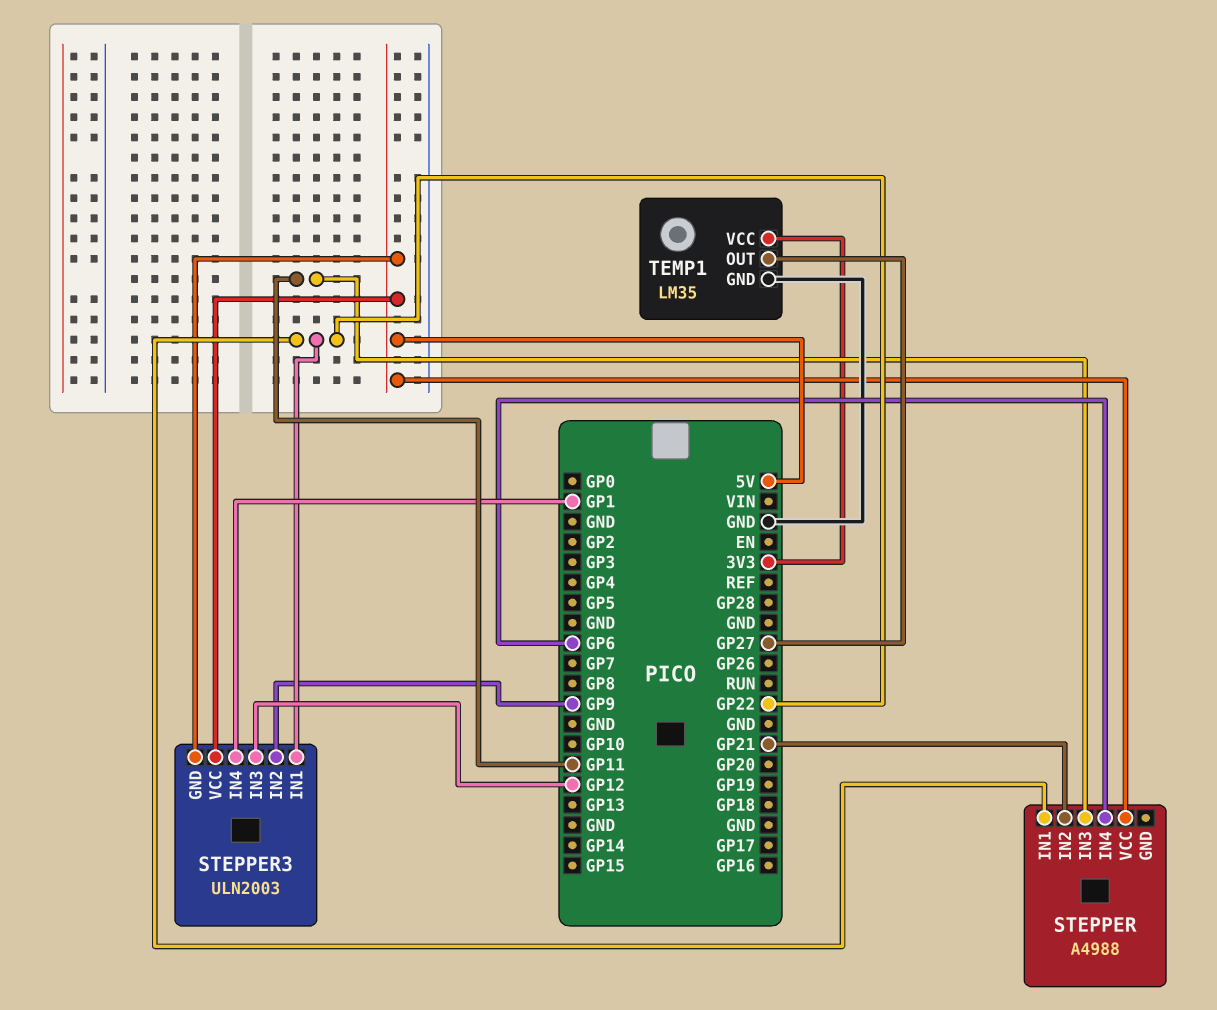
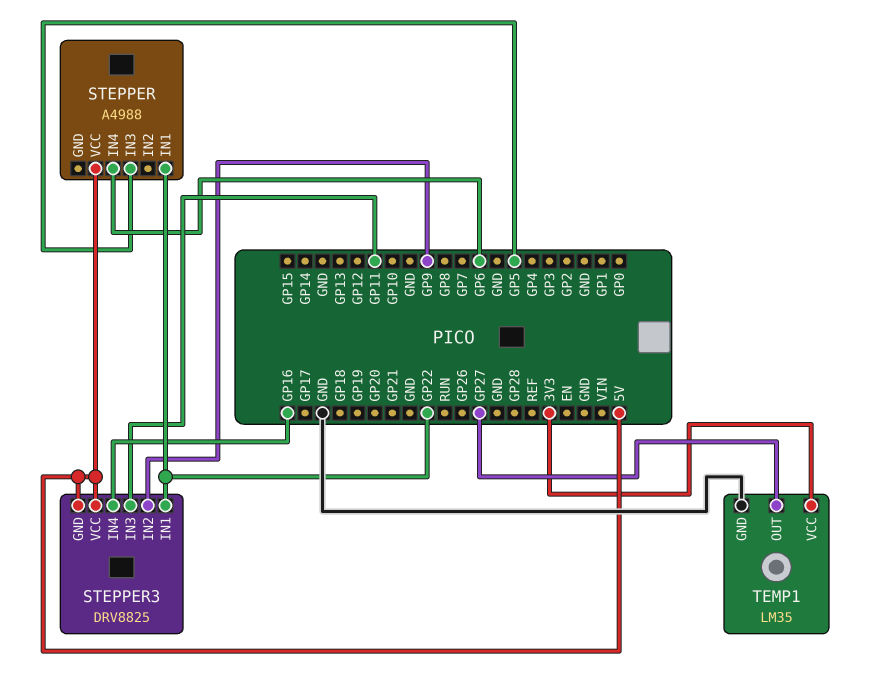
STEPPER pin IN2: GP21 -> none
STEPPER pin IN3: GP11 -> GP5
STEPPER3: ULN2003 -> DRV8825
STEPPER3 pin IN3: GP12 -> GP11
STEPPER3 pin IN4: GP1 -> GP16

